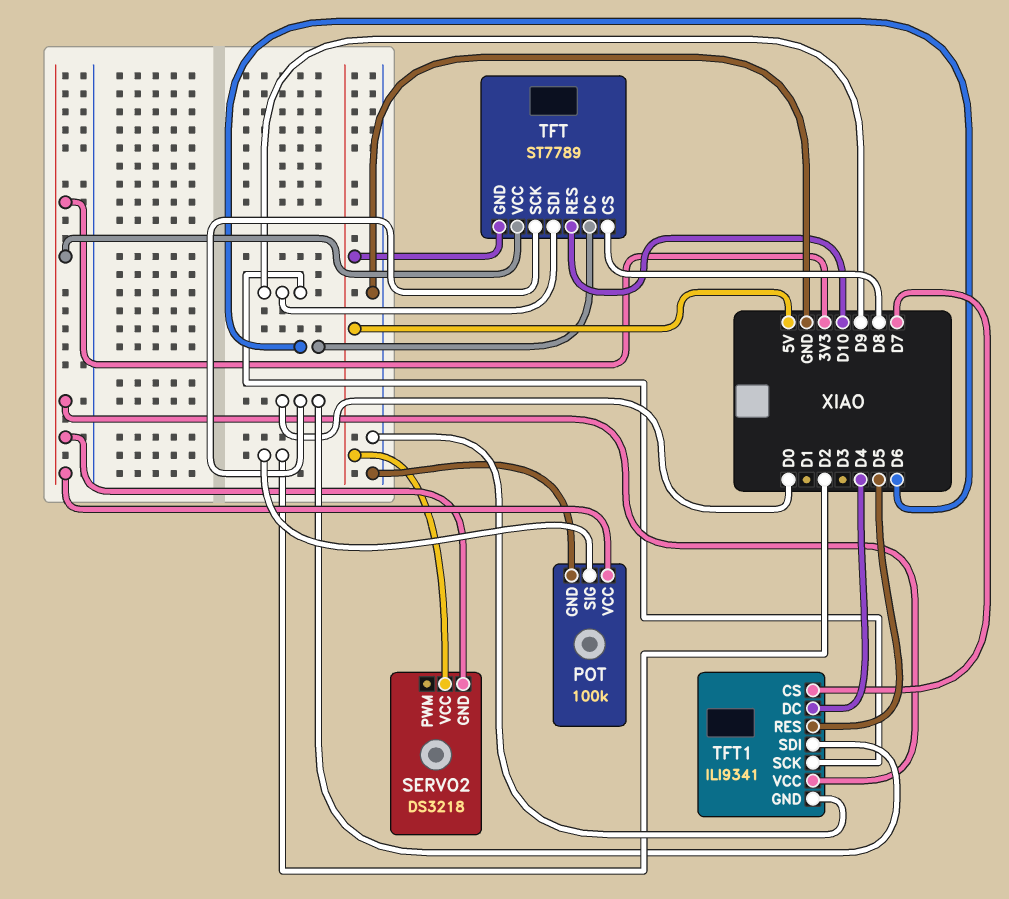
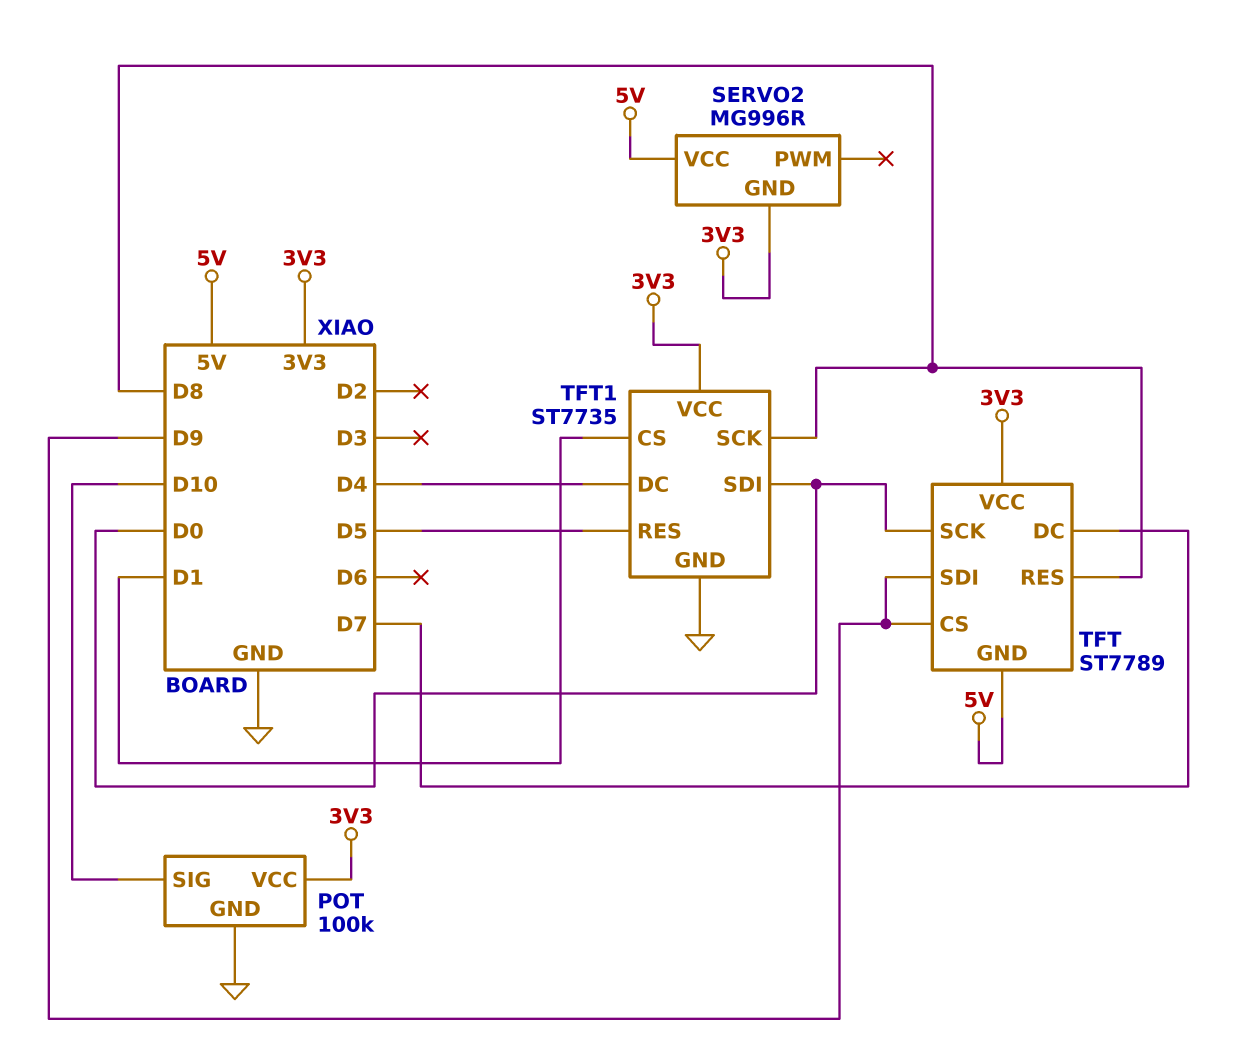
POT pin SIG: D2 -> D10
SERVO2: DS3218 -> MG996R
TFT pin CS: D8 -> D9
TFT pin DC: D6 -> D7
TFT pin RES: D10 -> D8
TFT1: ILI9341 -> ST7735
TFT1 pin CS: D7 -> D1
TFT1 pin SCK: D9 -> D8

